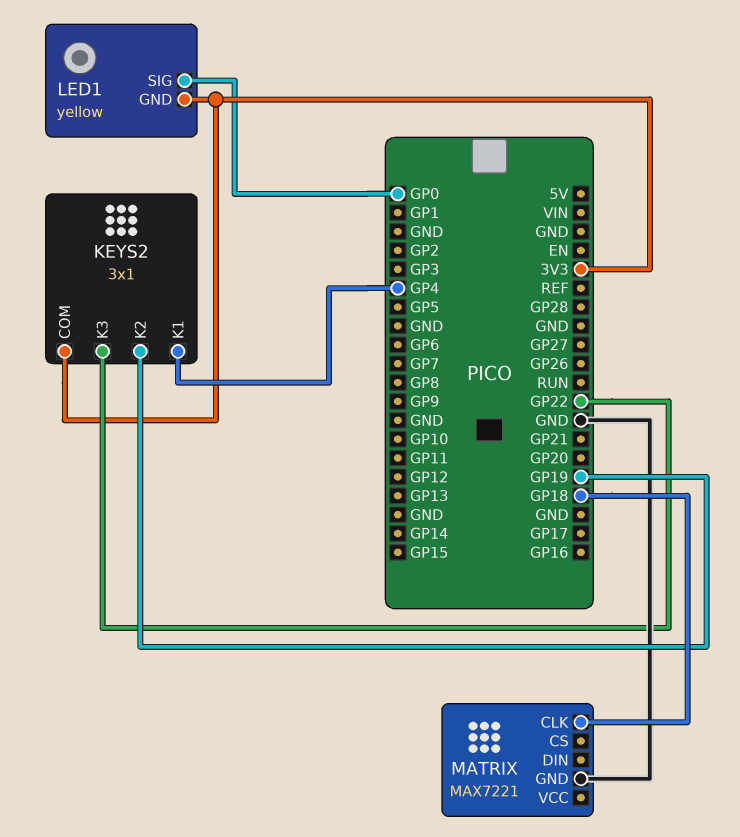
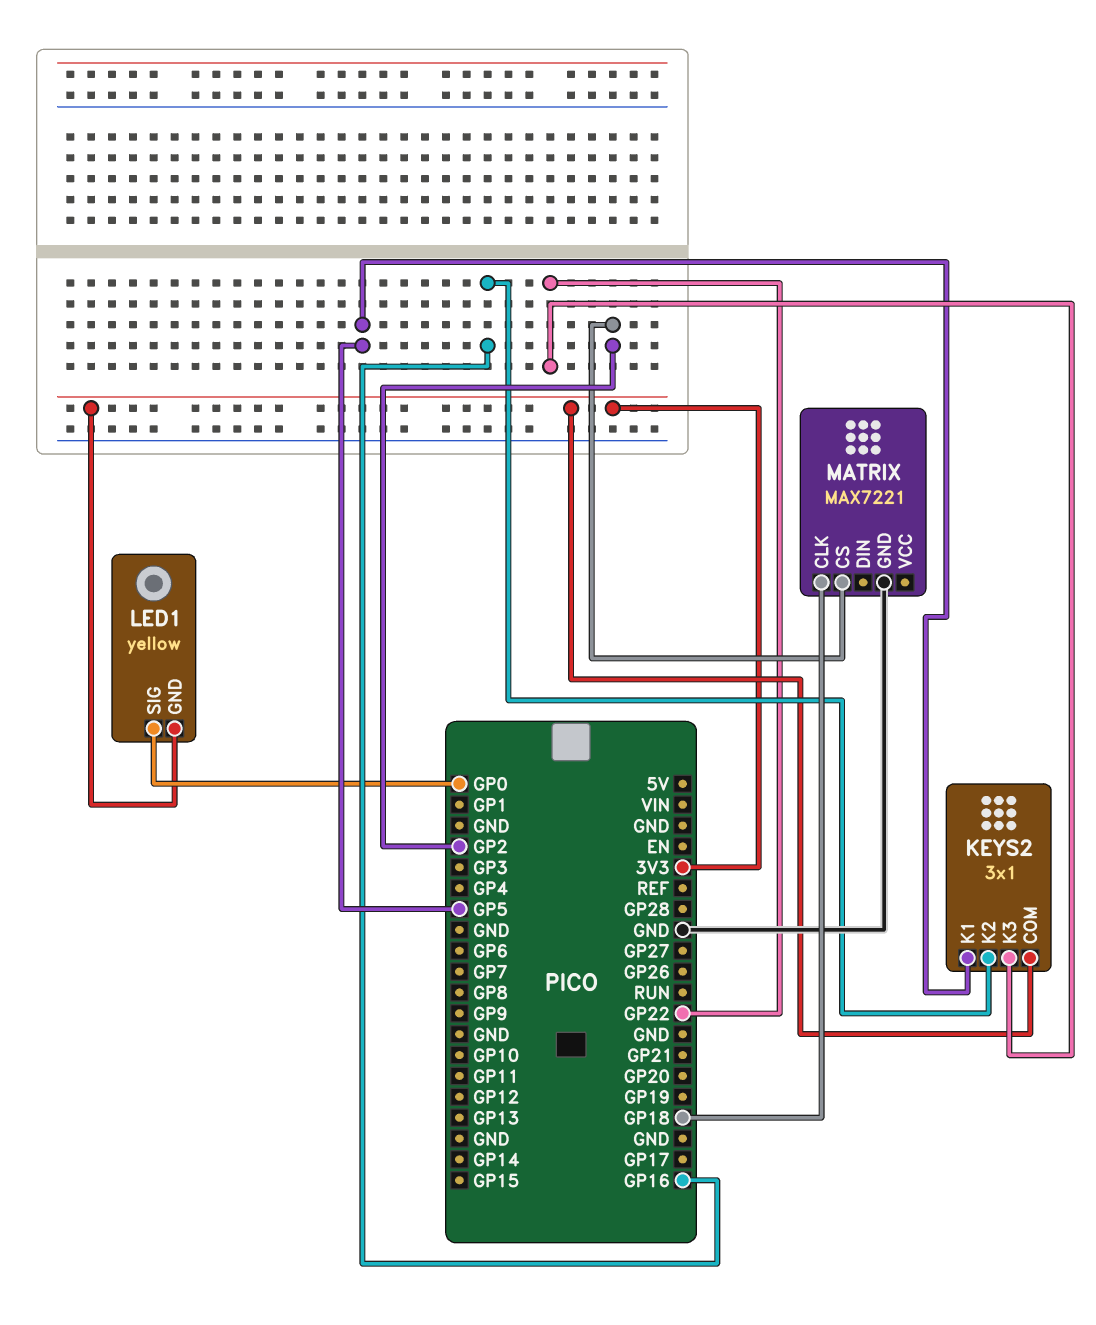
KEYS2 pin K1: GP4 -> GP5
KEYS2 pin K2: GP19 -> GP16
MATRIX pin CS: none -> GP2

